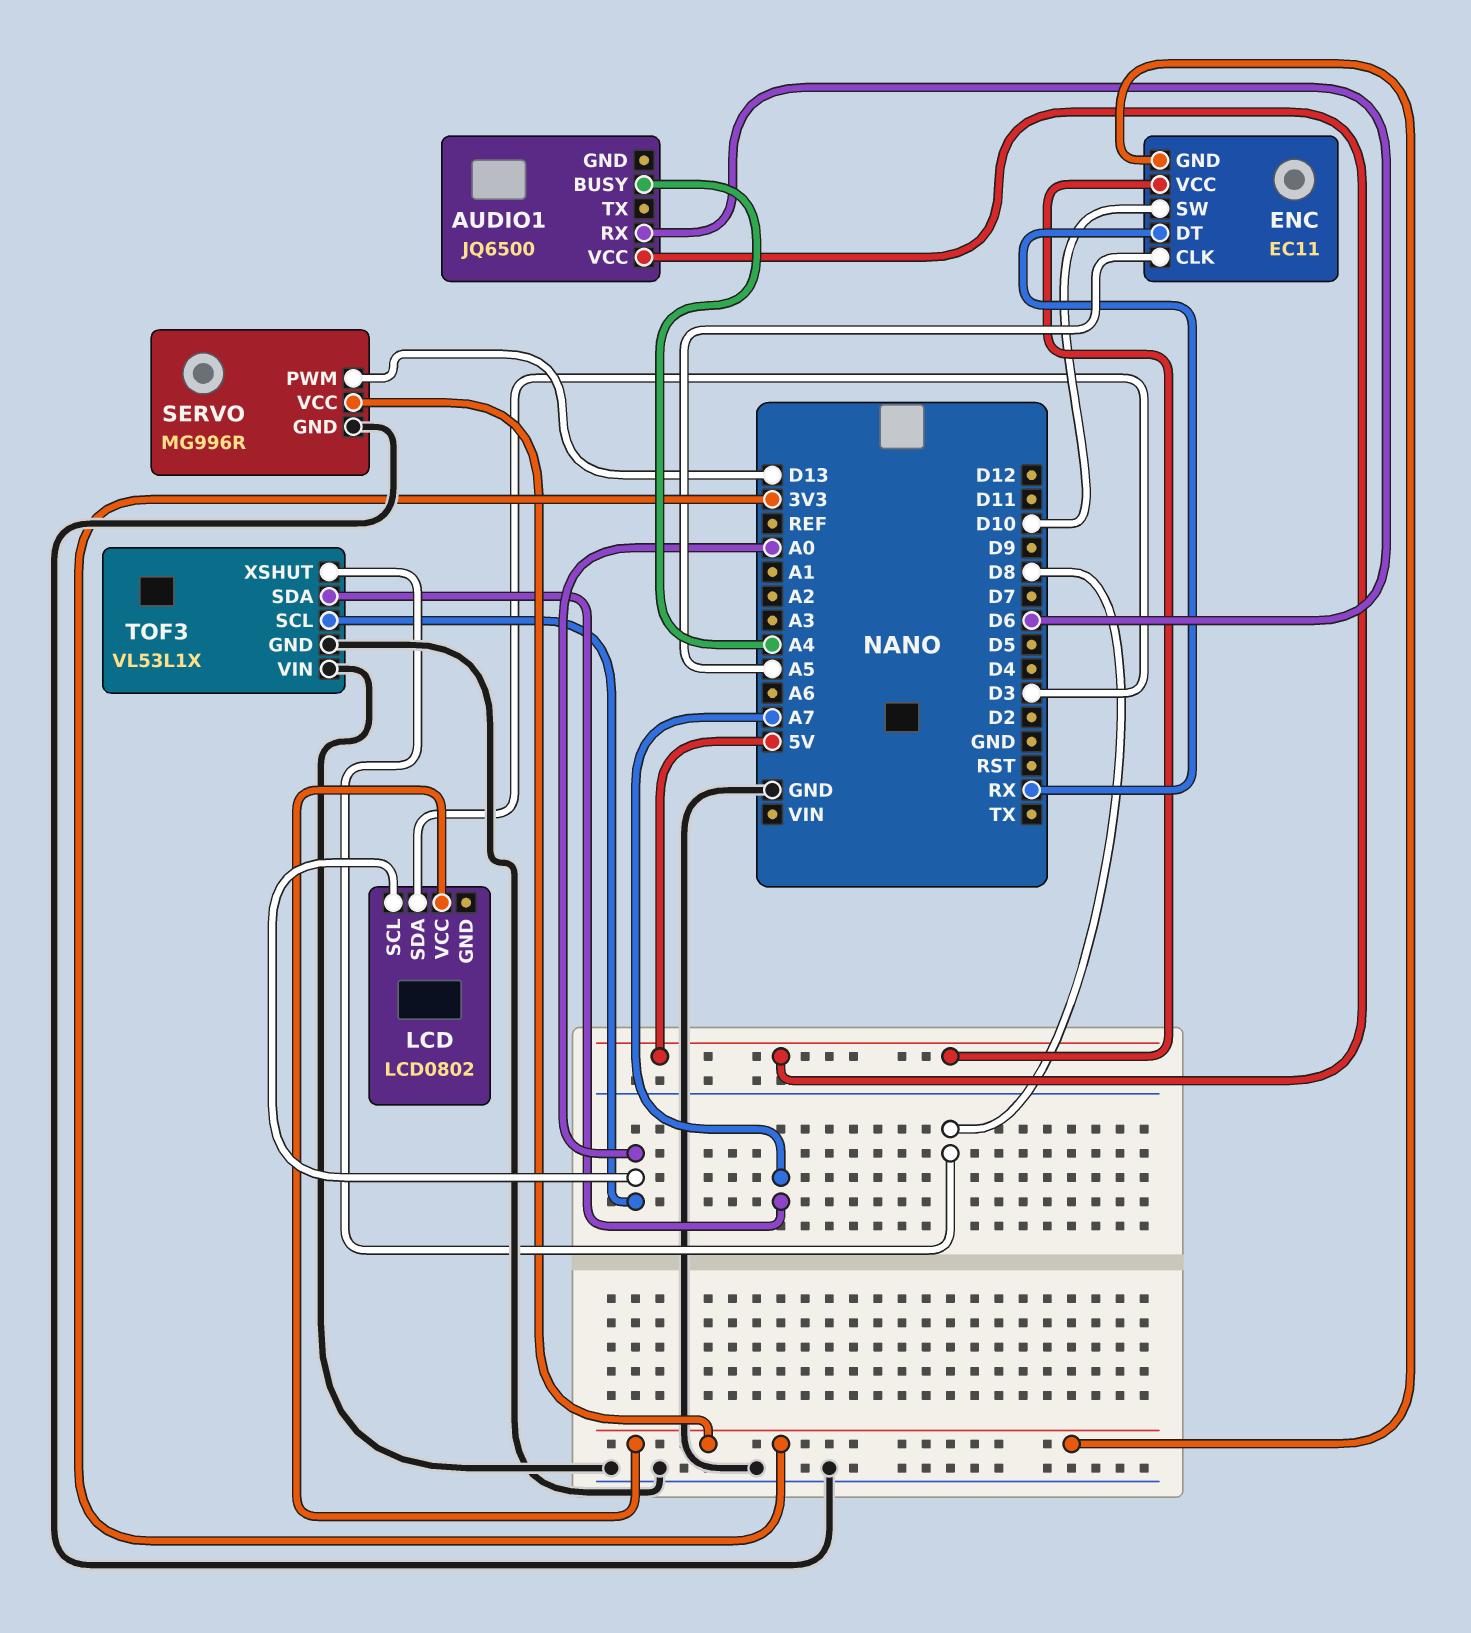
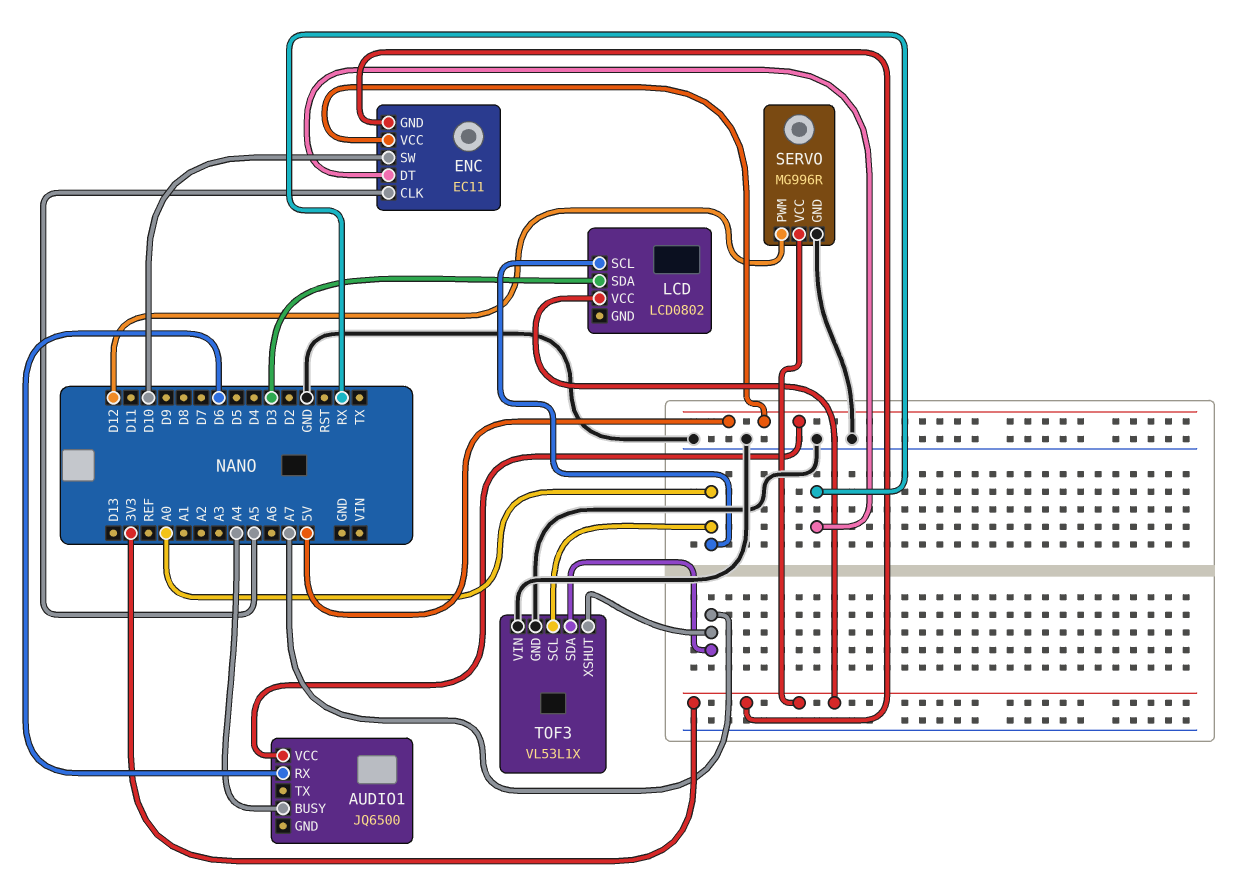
SERVO pin PWM: D13 -> D12
TOF3 pin XSHUT: D8 -> A7

